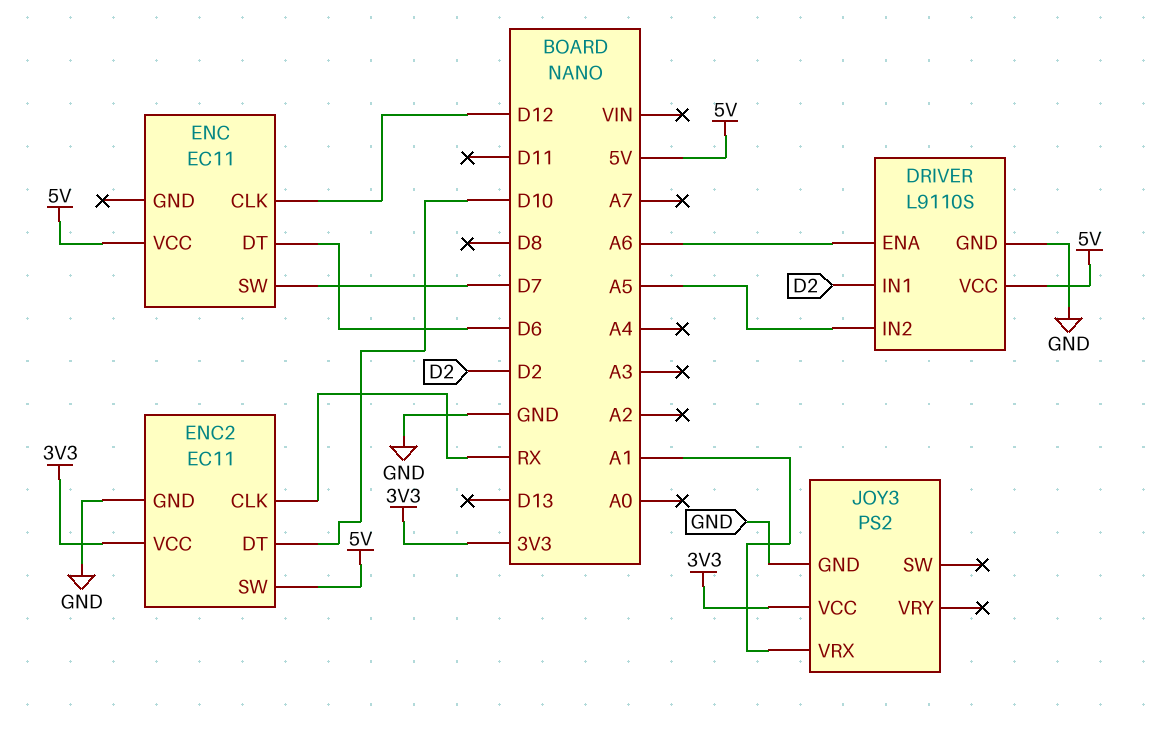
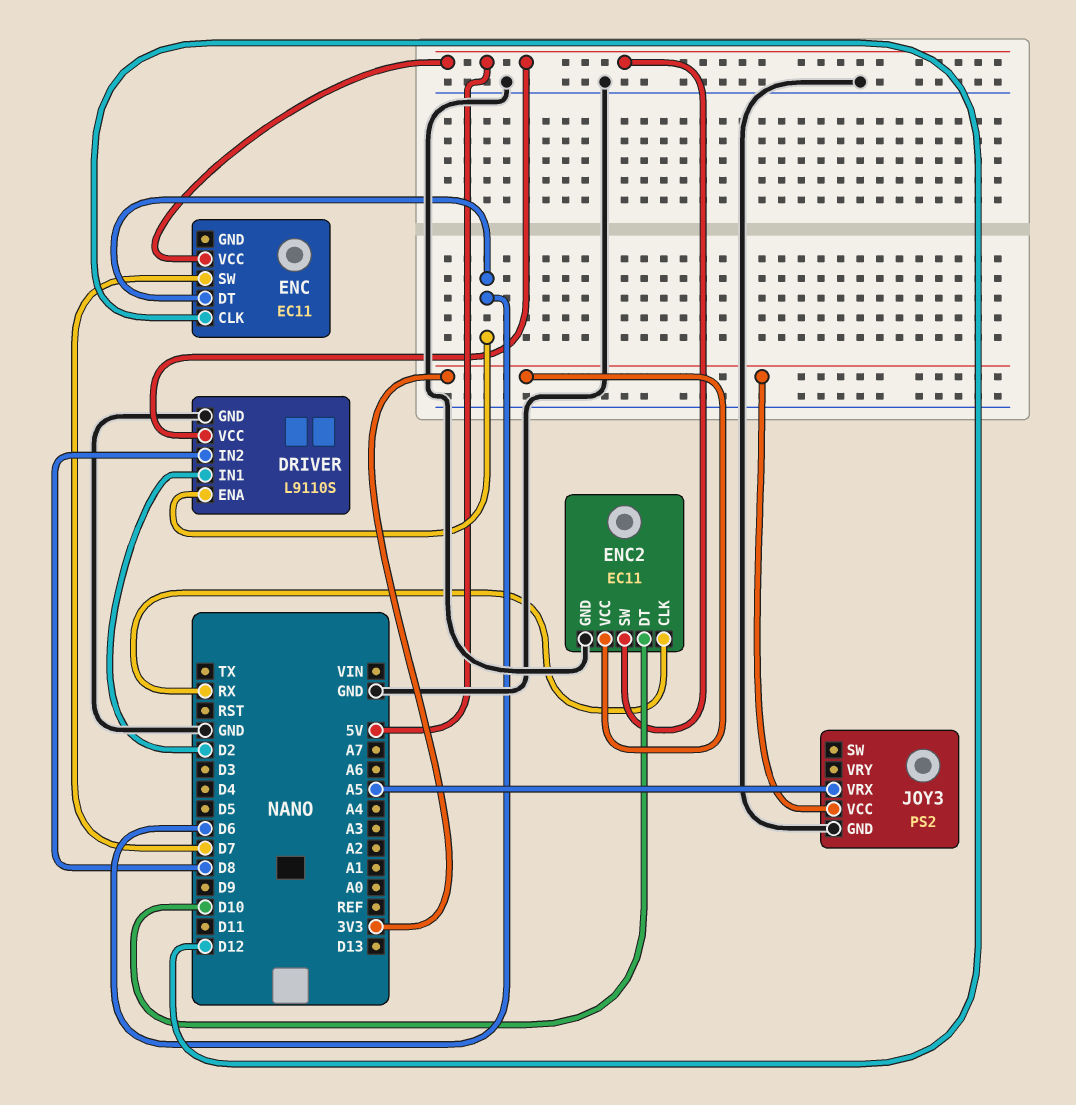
DRIVER pin ENA: A6 -> D6
DRIVER pin IN2: A5 -> D8
JOY3 pin VRX: A1 -> A5

